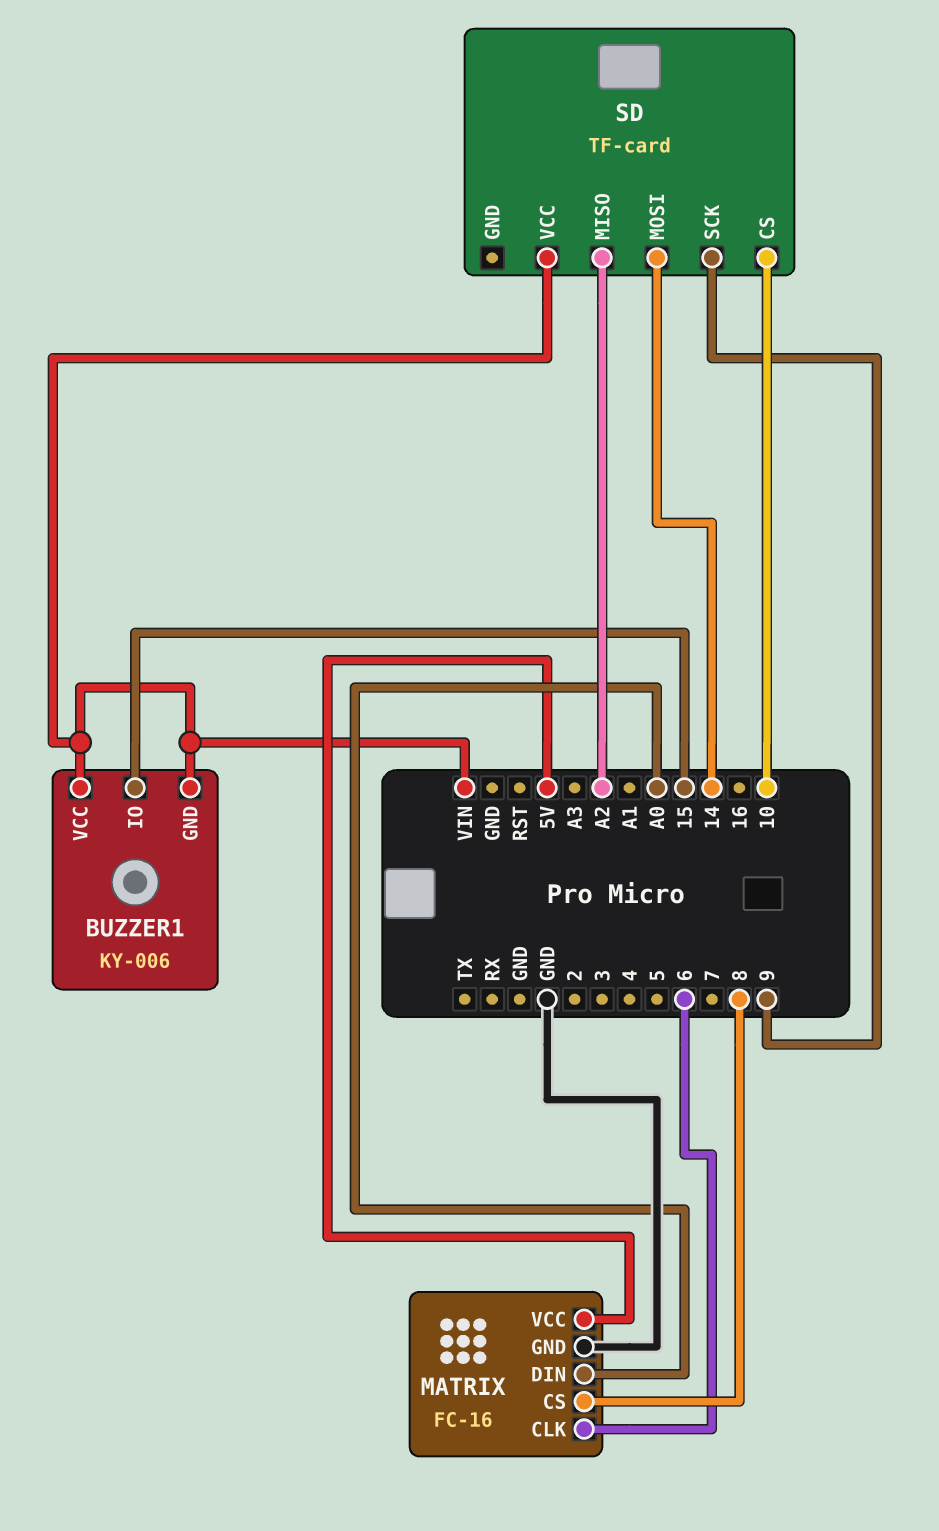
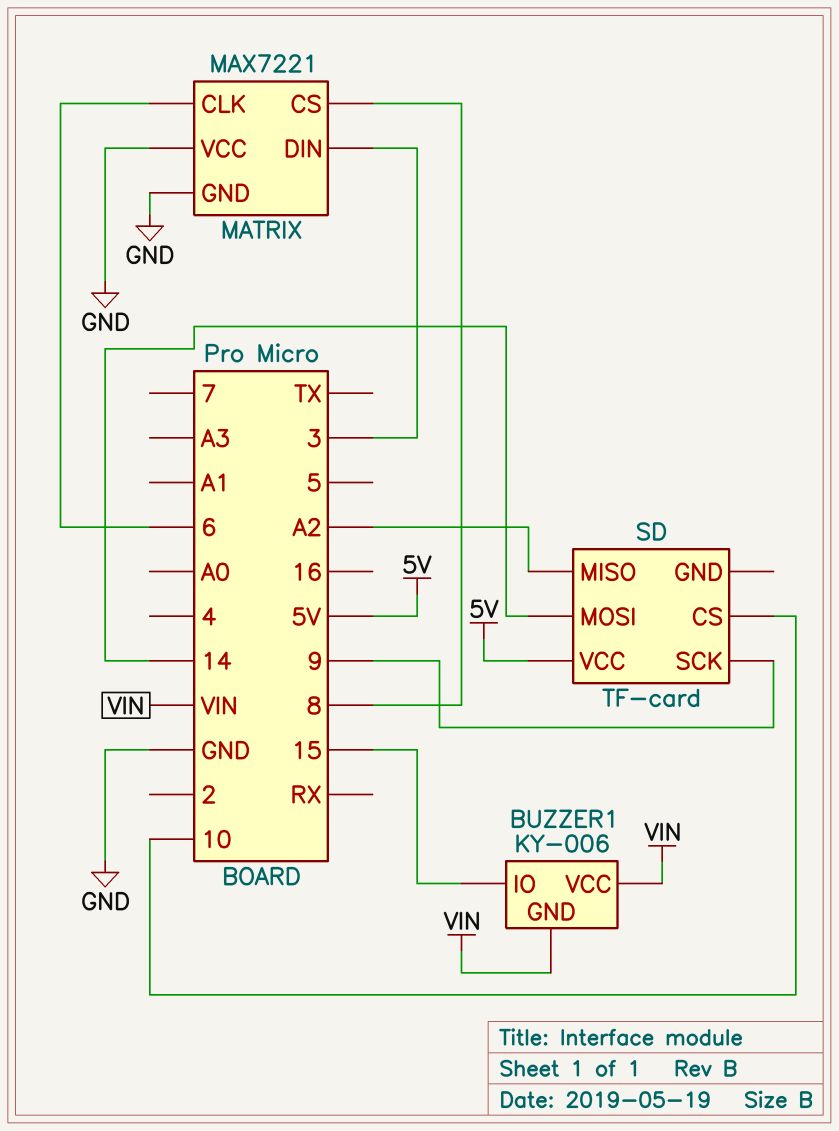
MATRIX: FC-16 -> MAX7221
MATRIX pin DIN: A0 -> 3
MATRIX pin VCC: 5V -> GND
SD pin VCC: VIN -> 5V

